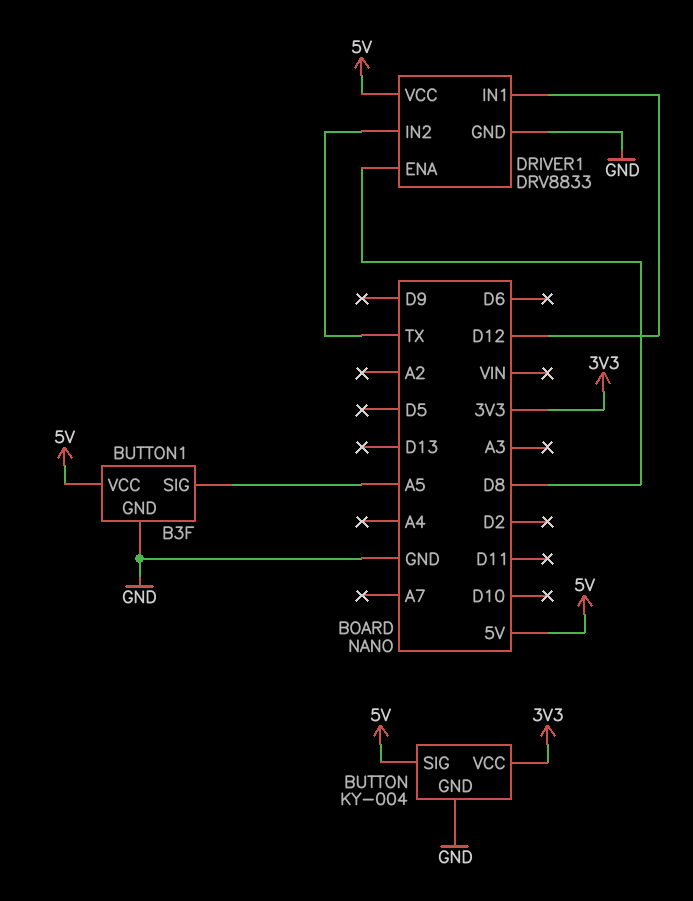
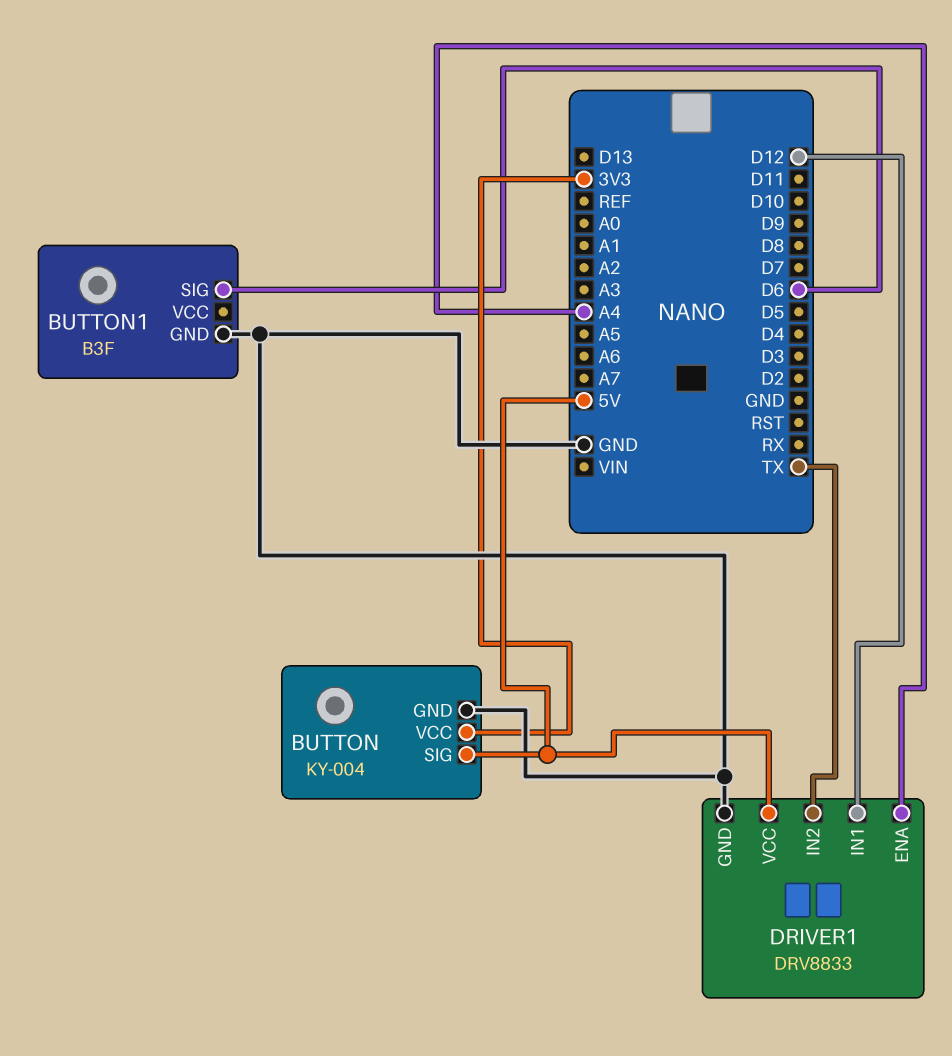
BUTTON1 pin SIG: A5 -> D6
BUTTON1 pin VCC: 5V -> none
DRIVER1 pin ENA: D8 -> A4

